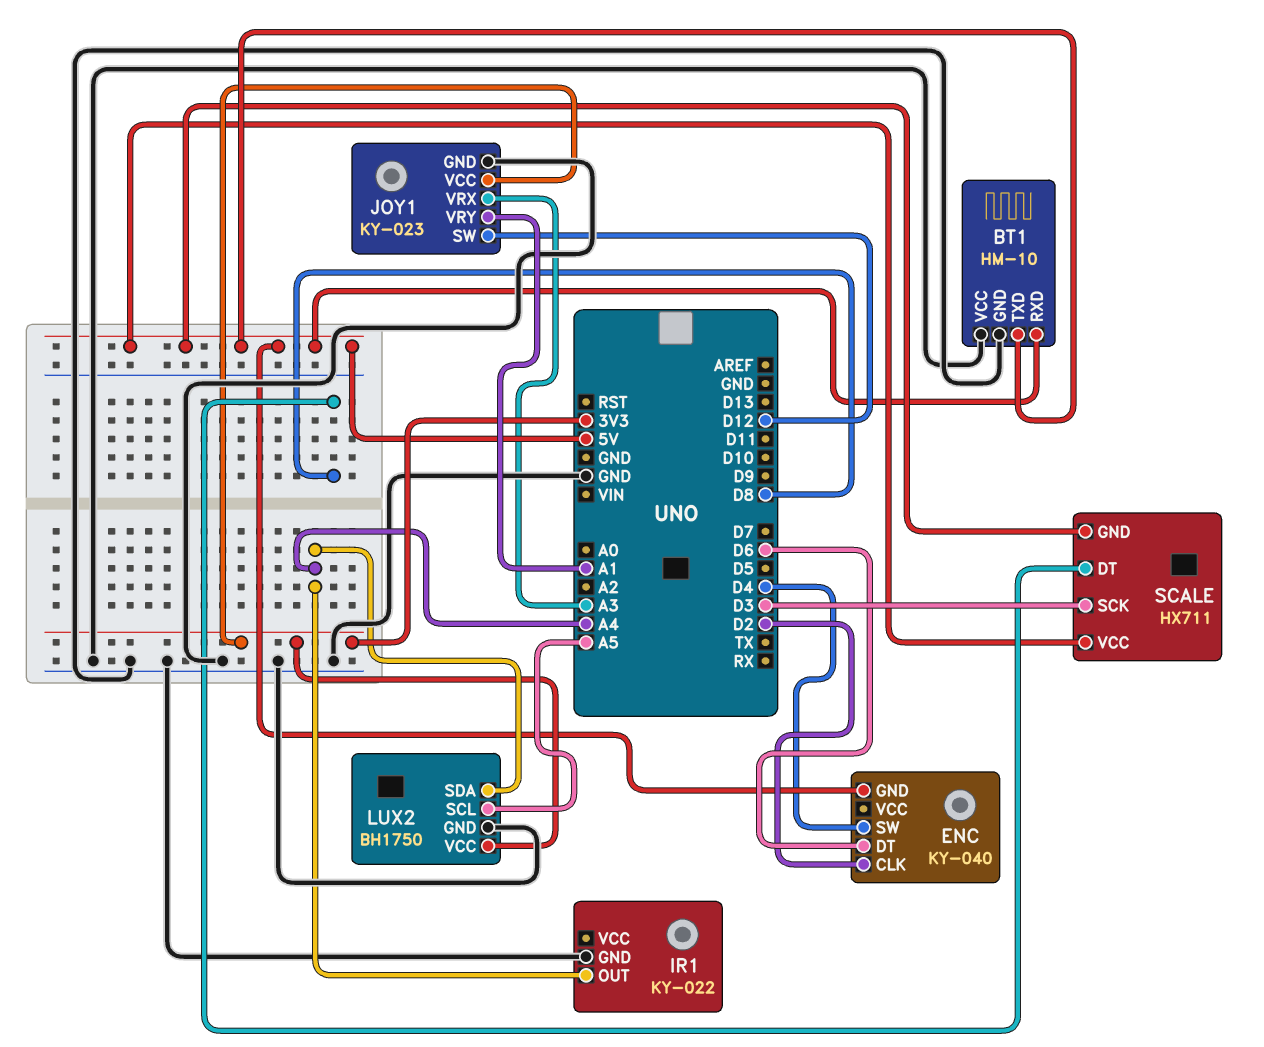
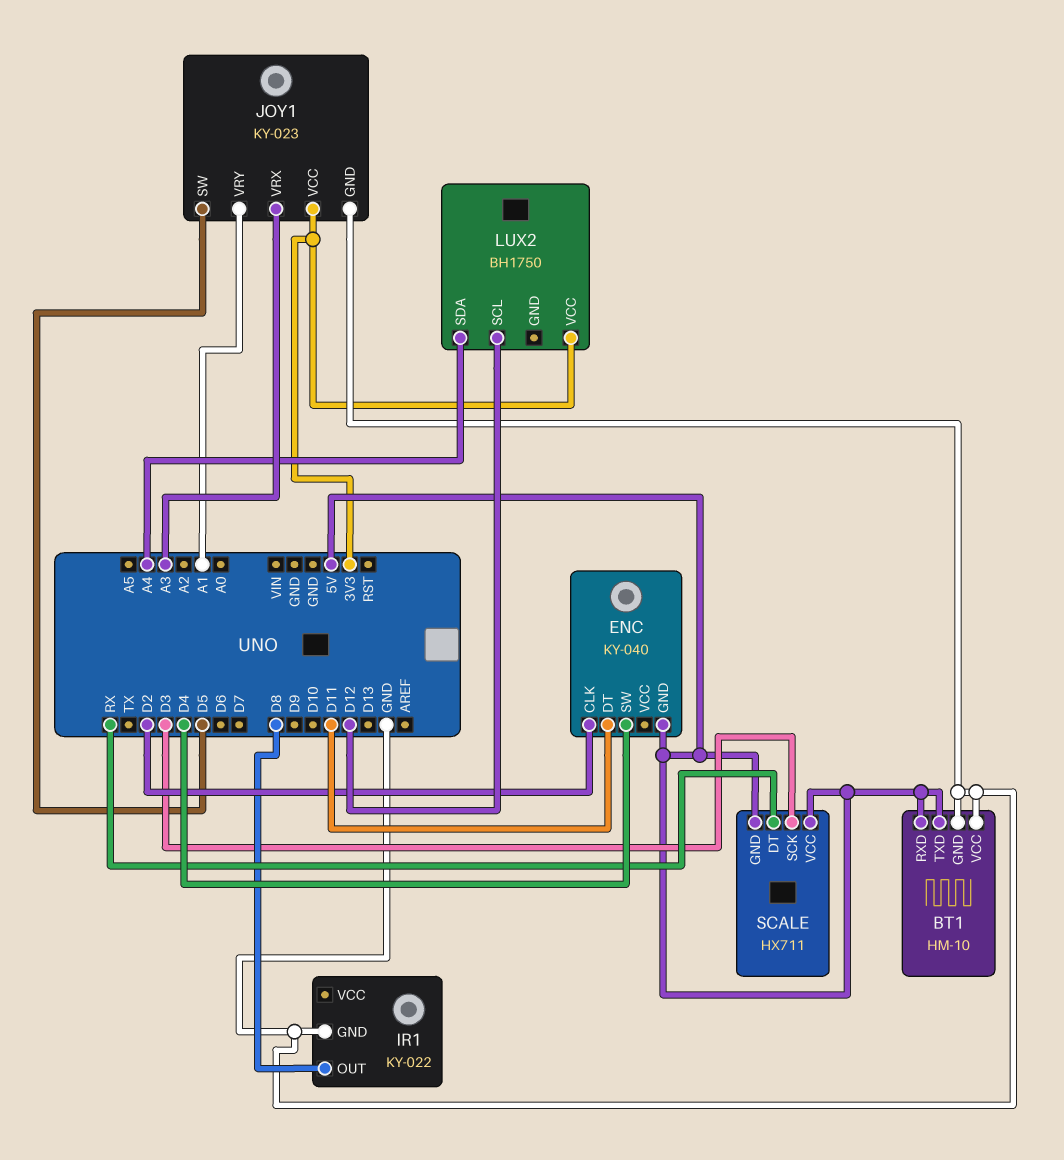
ENC pin DT: D6 -> D11
IR1 pin OUT: A4 -> D8
JOY1 pin SW: D12 -> D5
LUX2 pin GND: GND -> none
LUX2 pin SCL: A5 -> D12
SCALE pin DT: D8 -> RX

